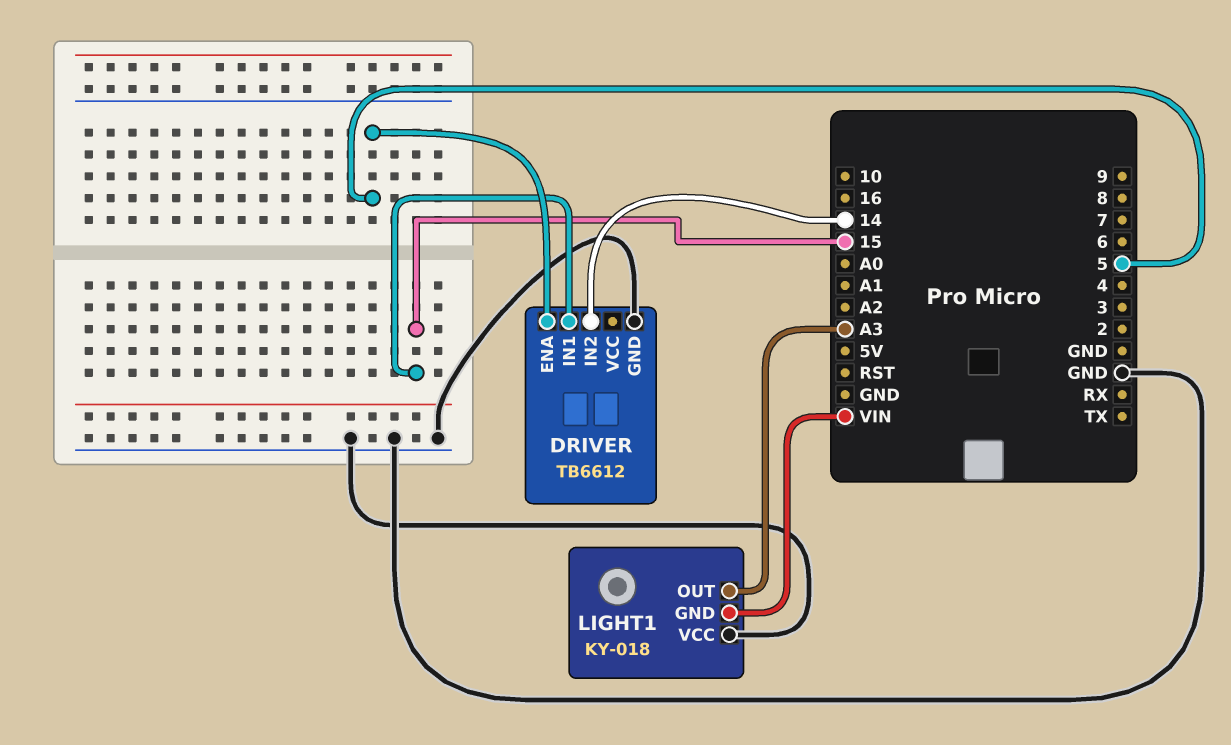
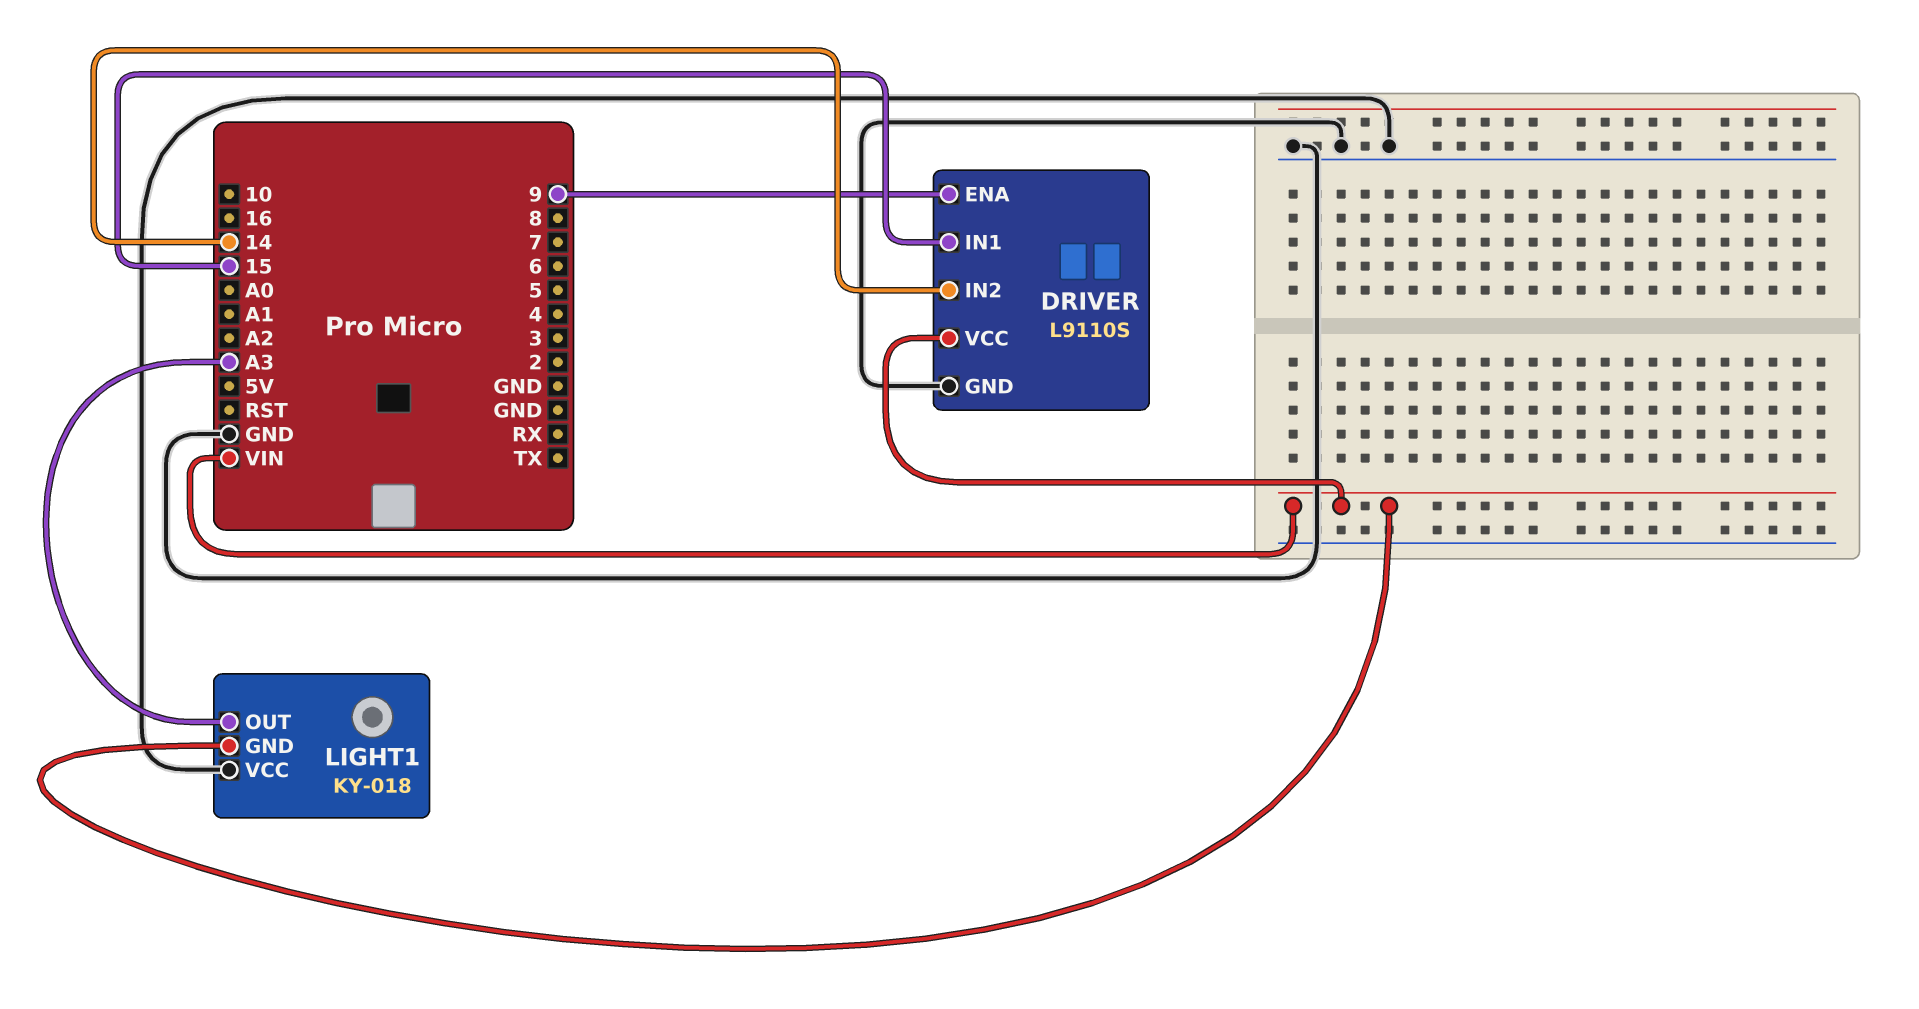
DRIVER: TB6612 -> L9110S
DRIVER pin ENA: 5 -> 9
DRIVER pin VCC: none -> VIN

